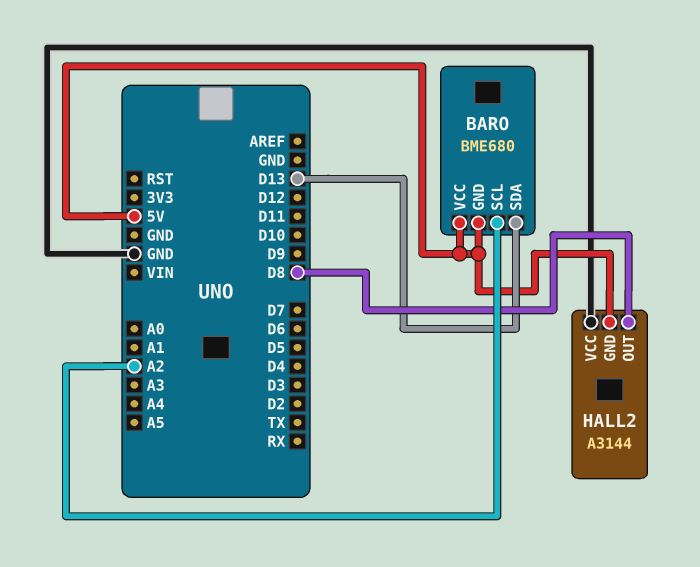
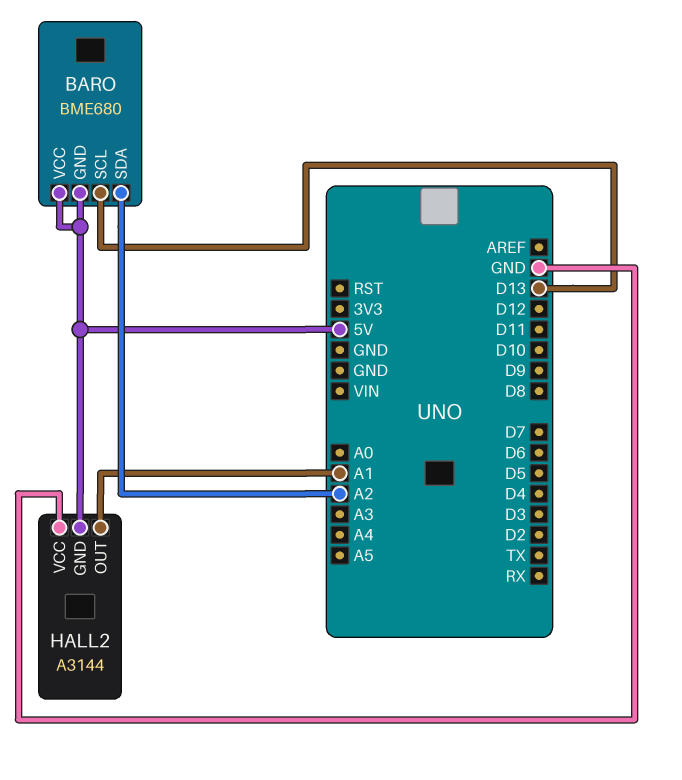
BARO pin SCL: A2 -> D13
BARO pin SDA: D13 -> A2
HALL2 pin OUT: D8 -> A1

